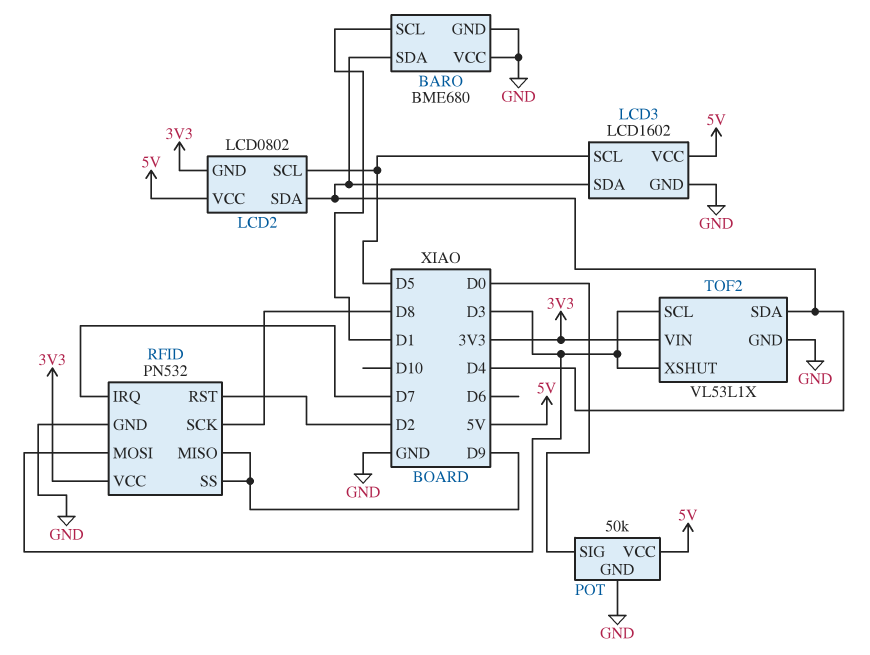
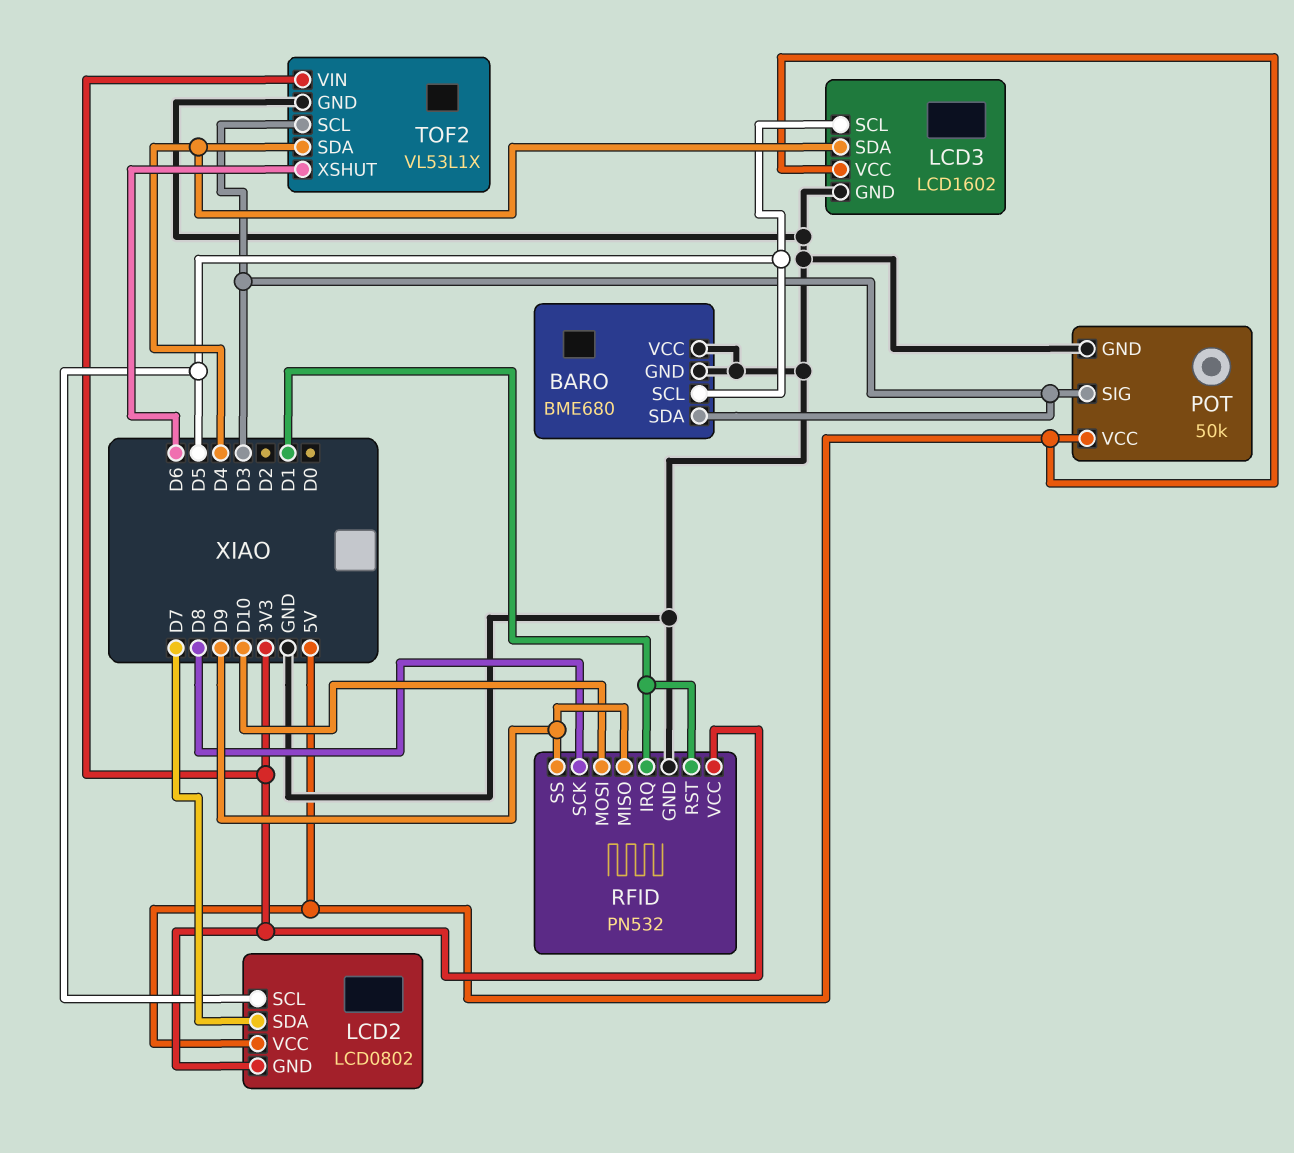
BARO pin SCL: D1 -> D5
BARO pin SDA: D4 -> D3
LCD2 pin SDA: D4 -> D7
POT pin SIG: D0 -> D3
RFID pin IRQ: D7 -> D1
RFID pin MOSI: D3 -> D10
RFID pin RST: D2 -> D1
TOF2 pin XSHUT: D3 -> D6

